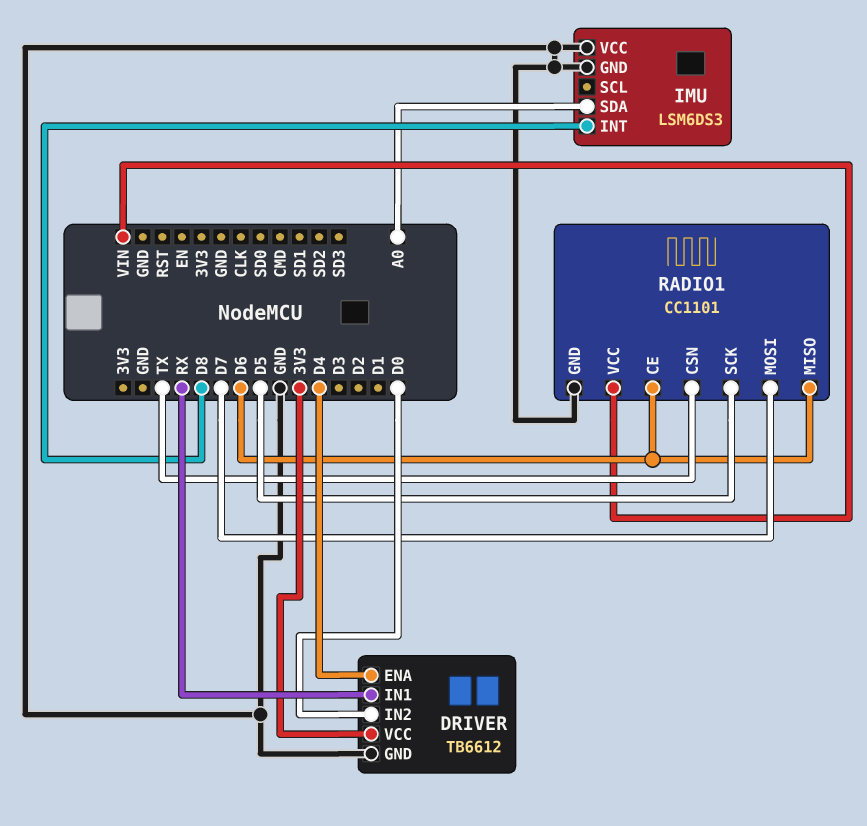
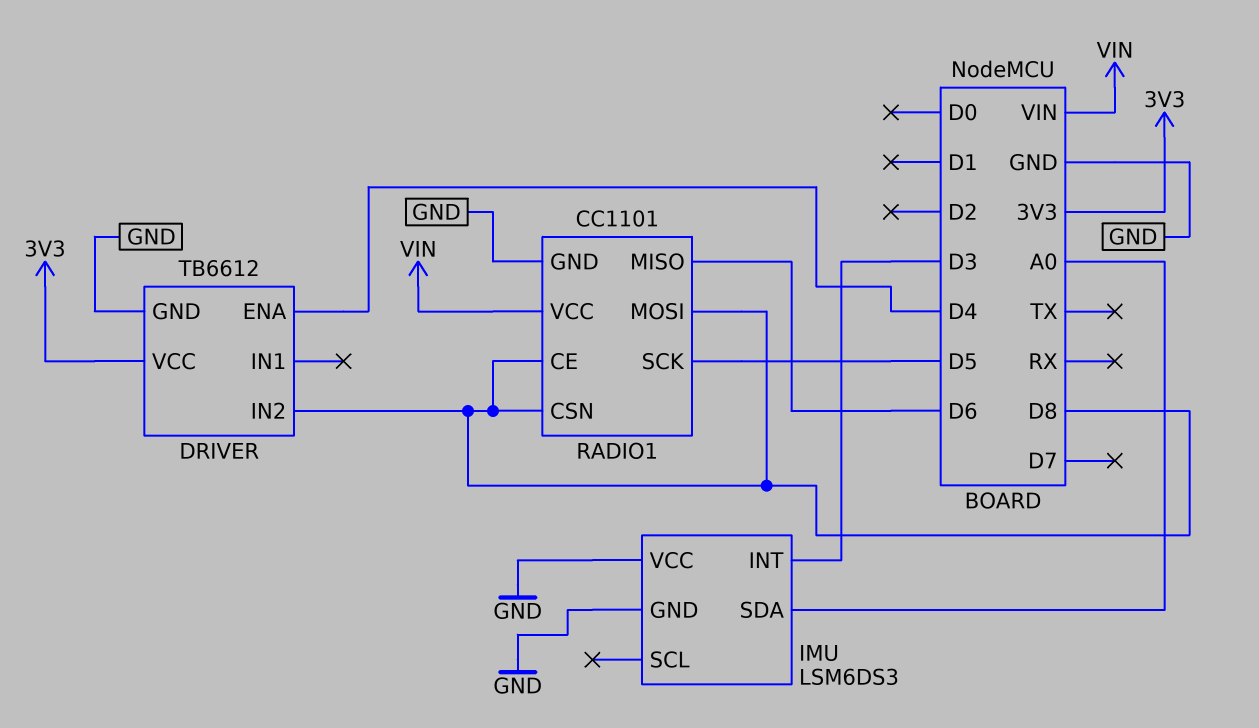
DRIVER pin IN1: RX -> none
DRIVER pin IN2: D0 -> D8
IMU pin INT: D8 -> D3
RADIO1 pin CE: D6 -> D8
RADIO1 pin CSN: TX -> D8
RADIO1 pin MOSI: D7 -> D8

